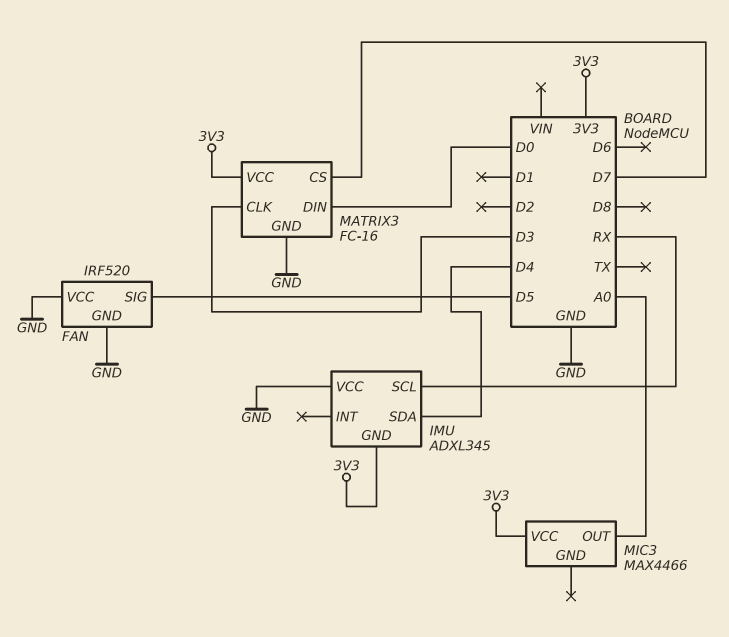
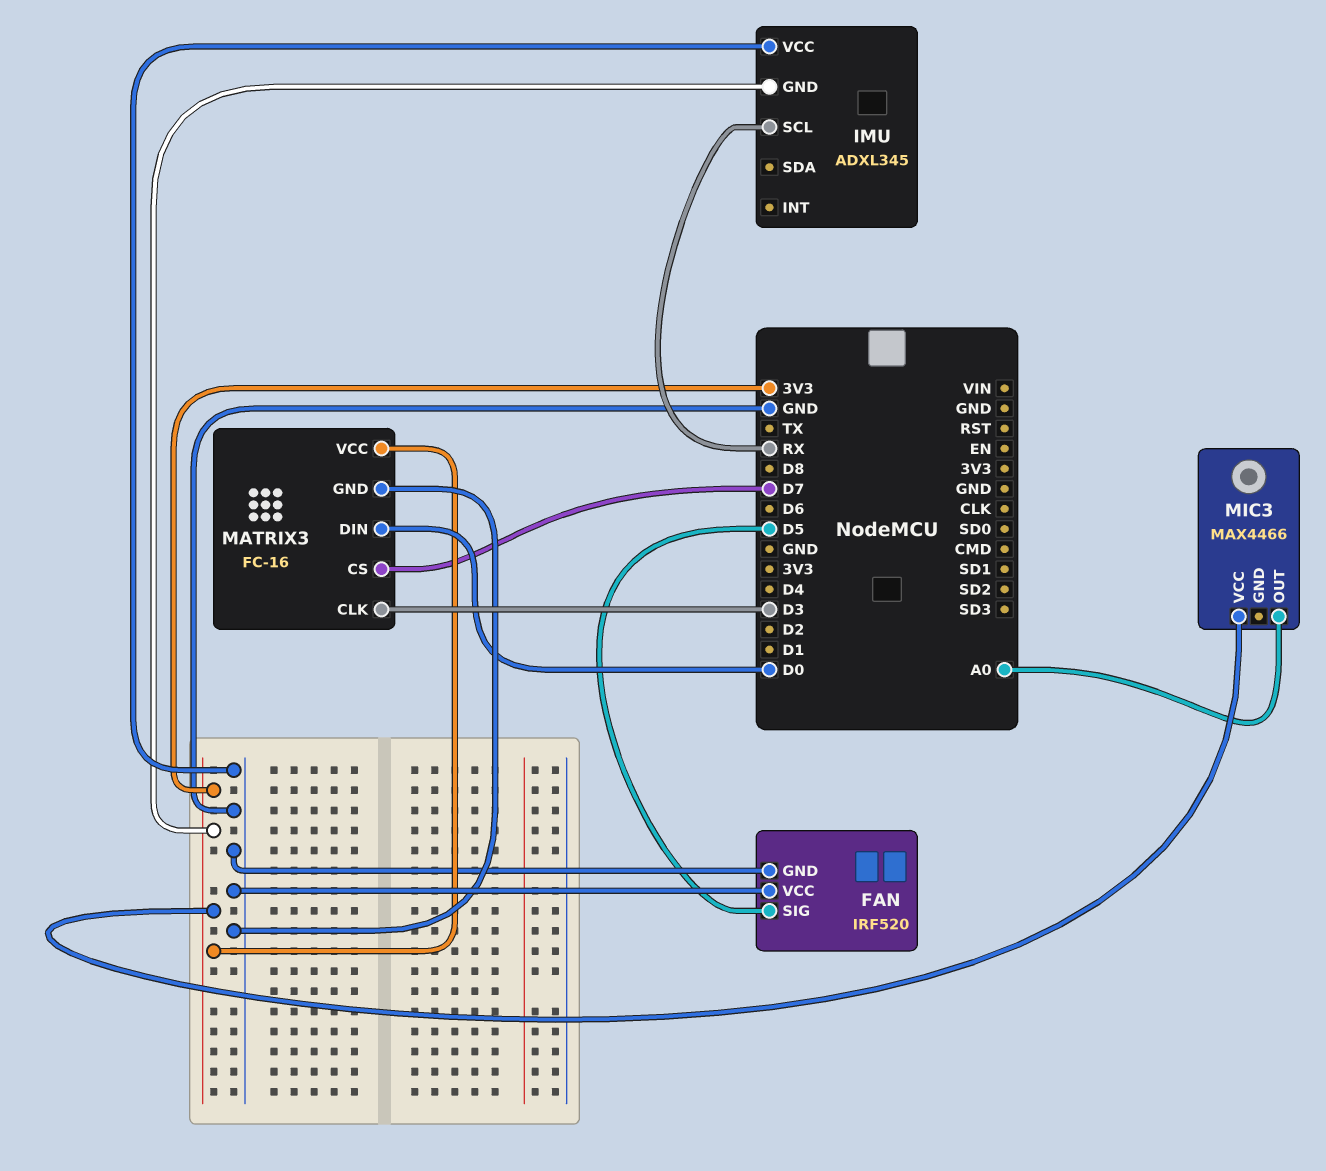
IMU pin SDA: D4 -> none

